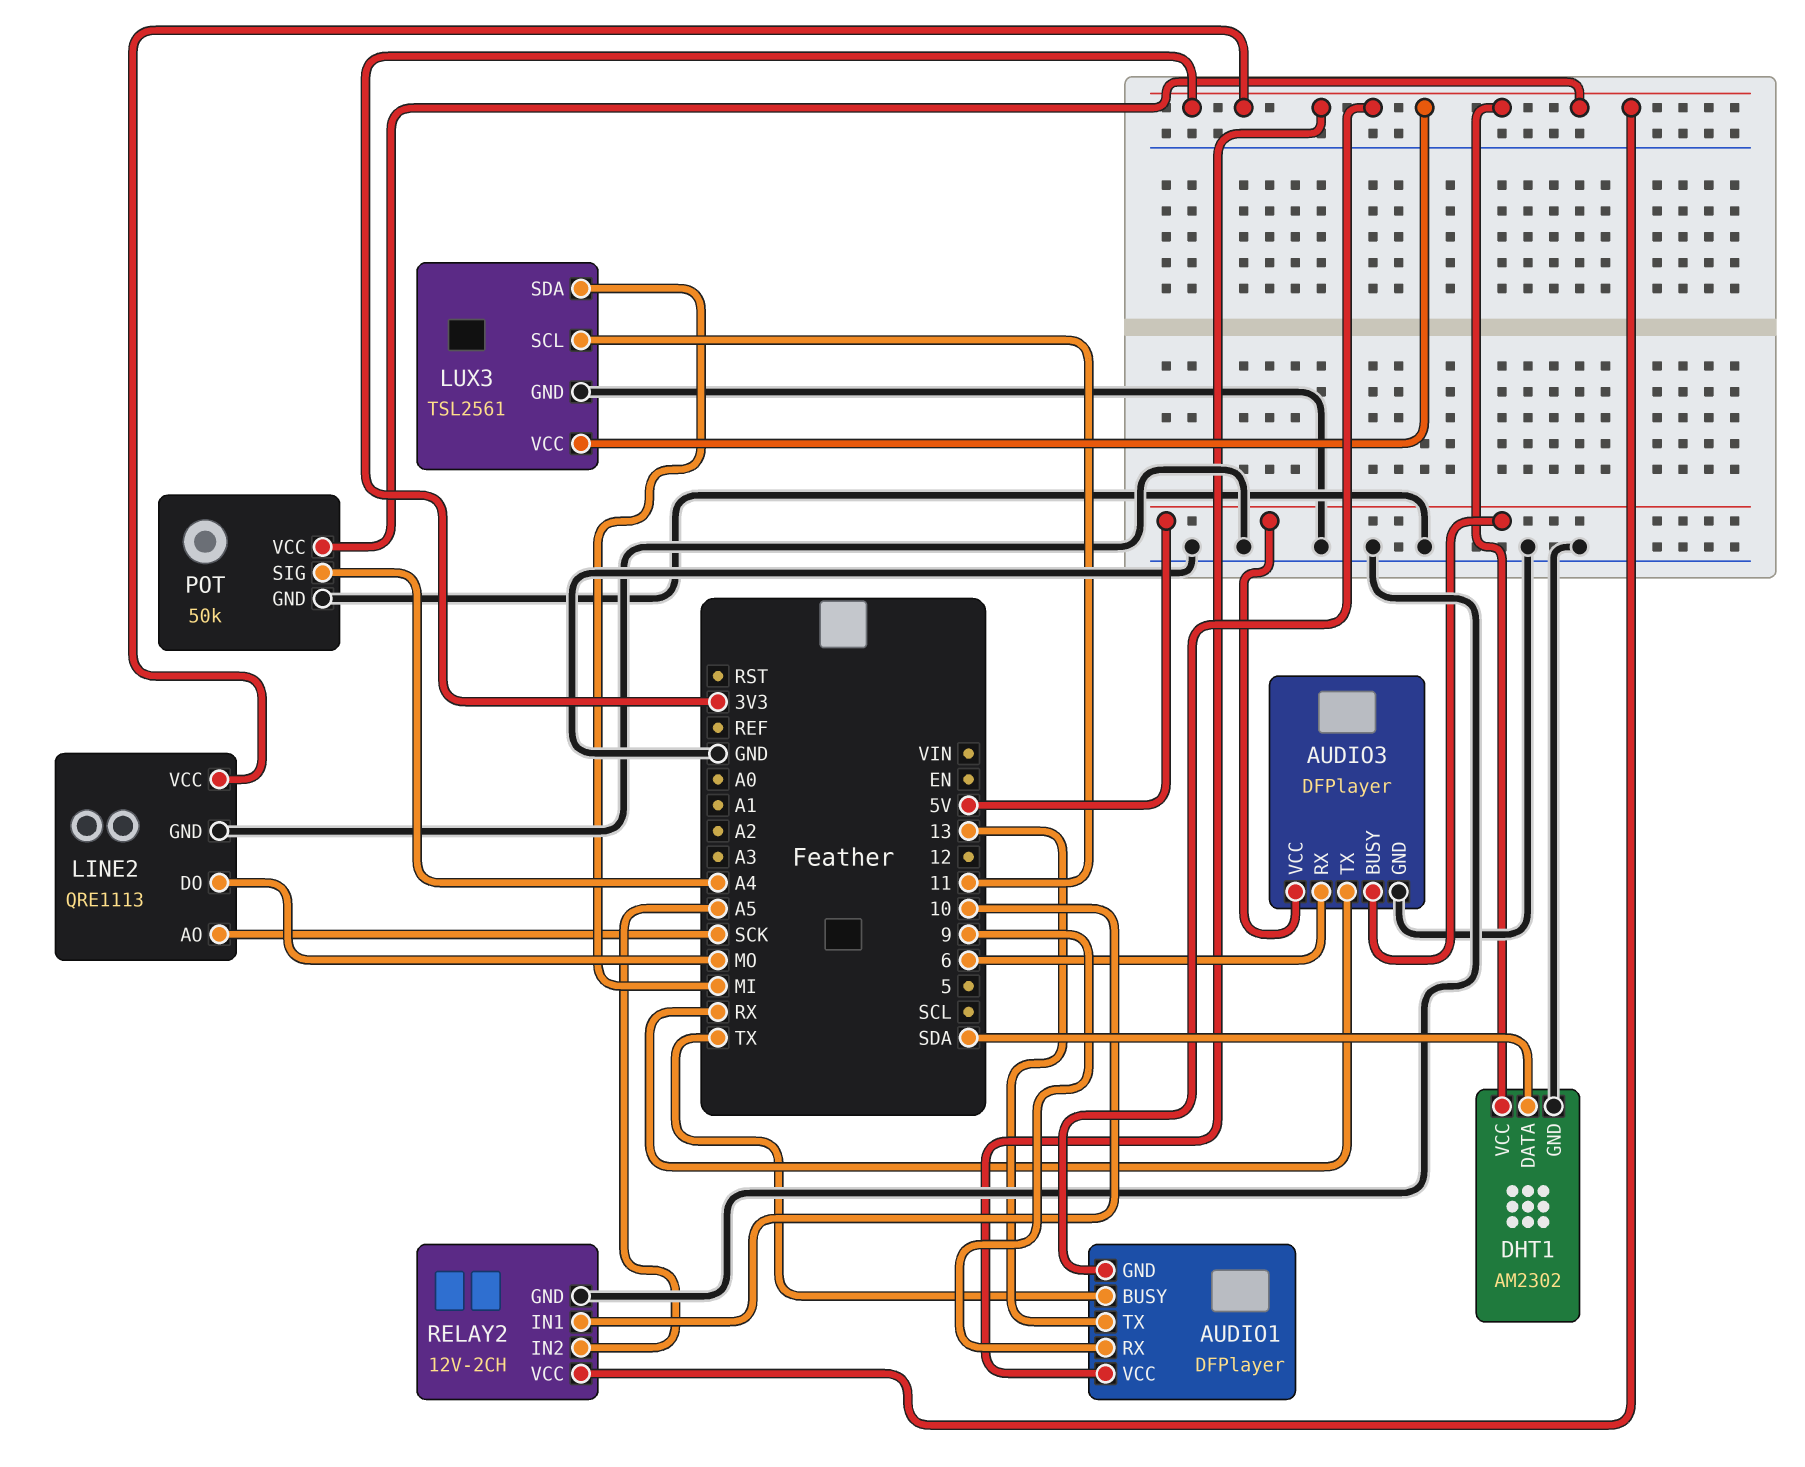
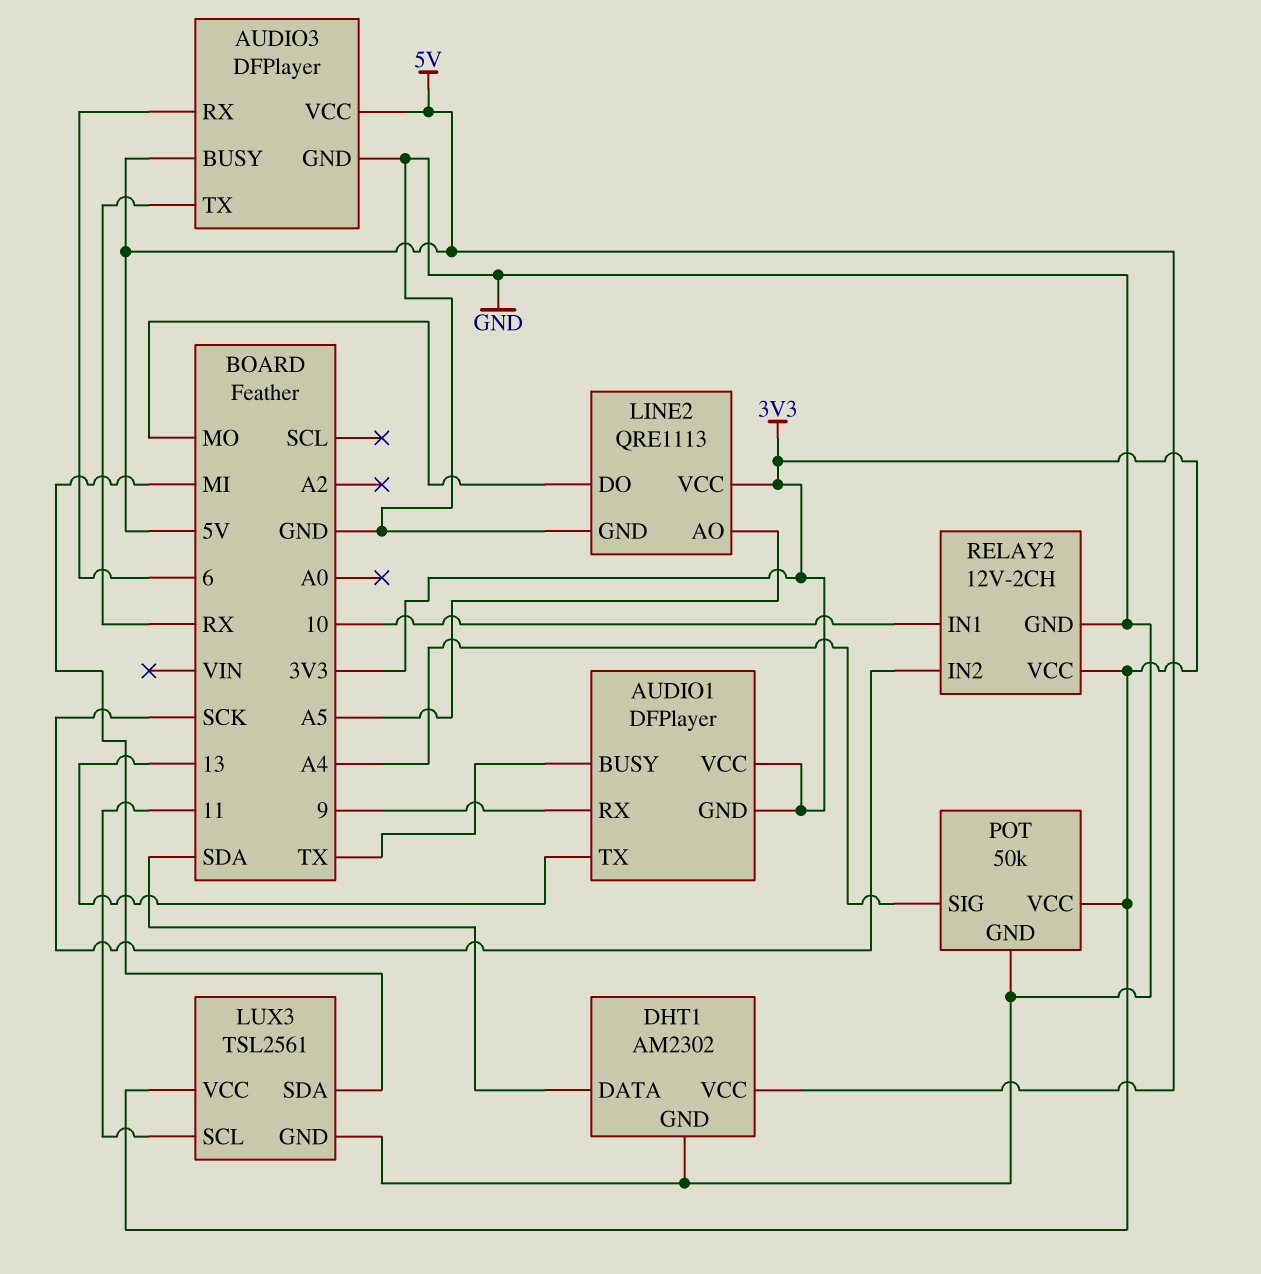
DHT1 pin VCC: 3V3 -> 5V
LINE2 pin AO: SCK -> A5
RELAY2 pin IN2: A5 -> SCK

